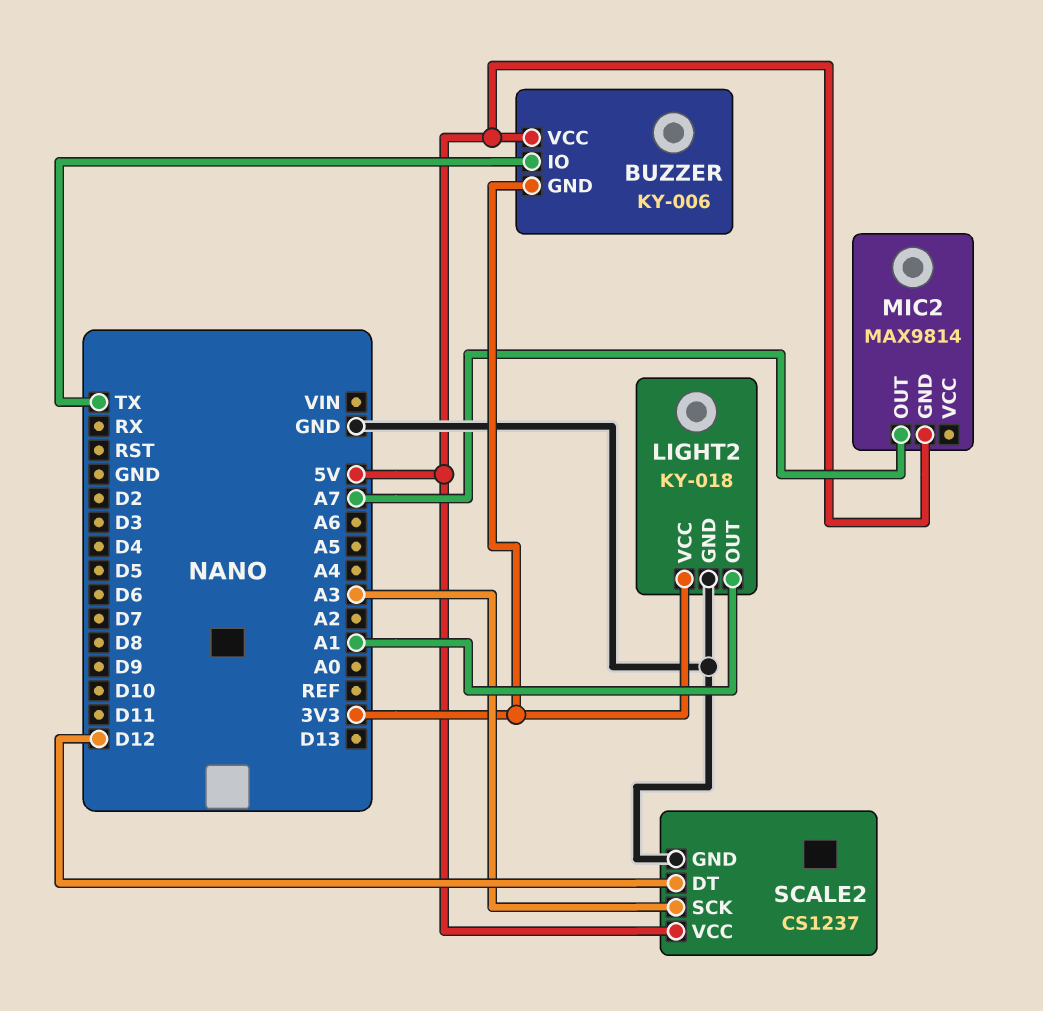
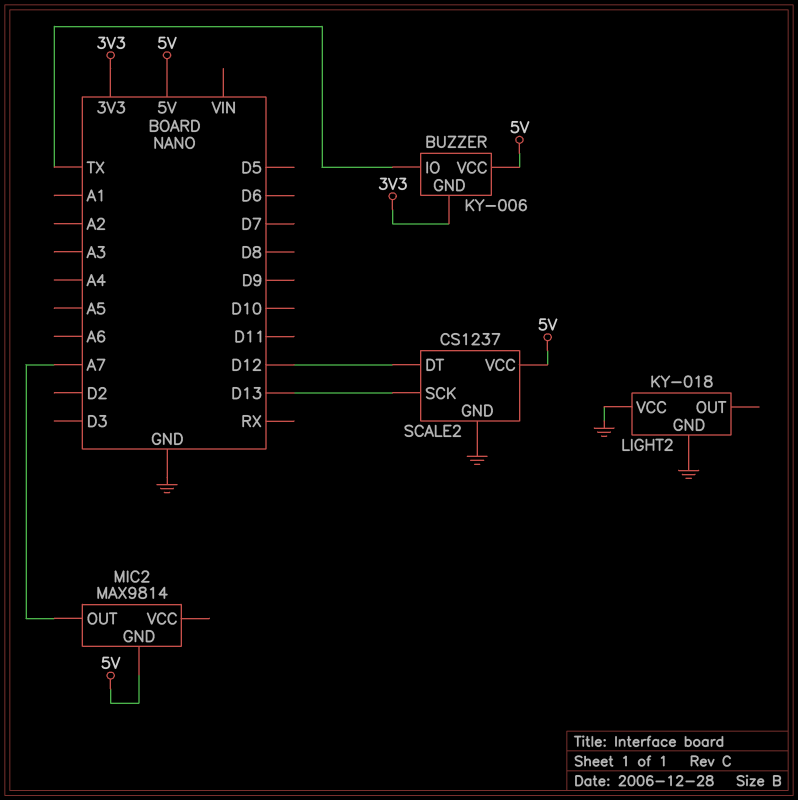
LIGHT2 pin OUT: A1 -> none
LIGHT2 pin VCC: 3V3 -> GND
SCALE2 pin SCK: A3 -> D13

